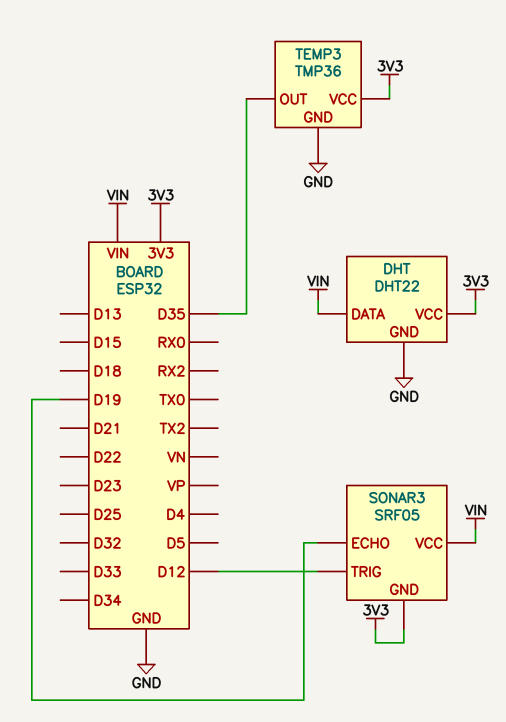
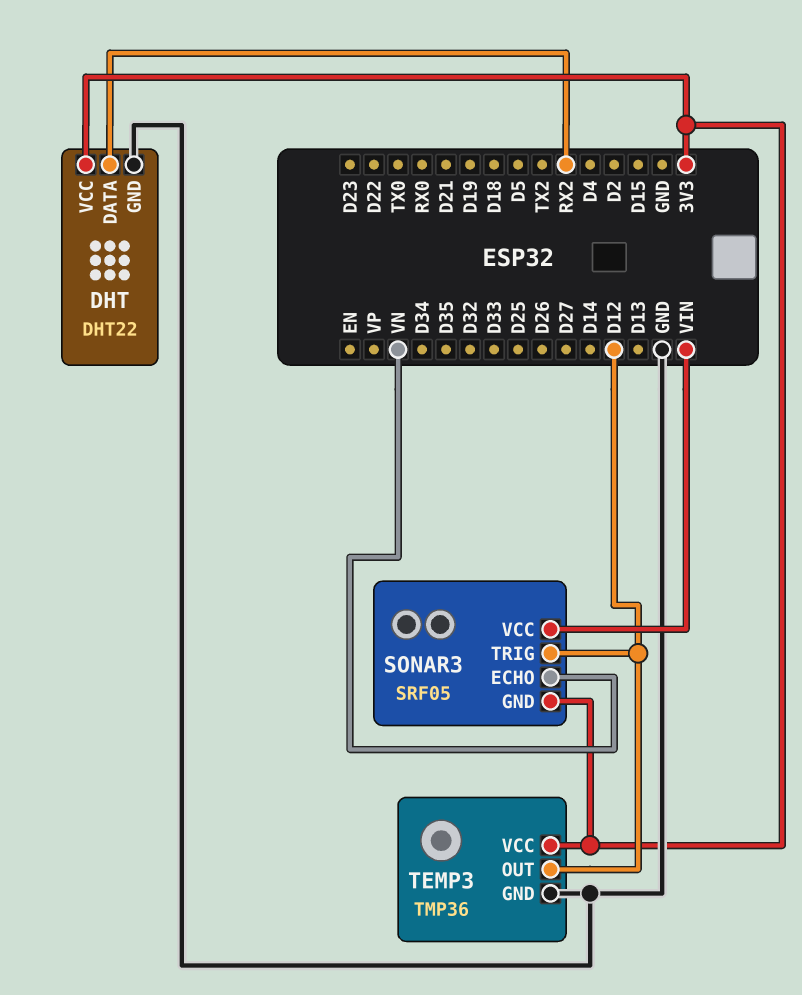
DHT pin DATA: VIN -> RX2
SONAR3 pin ECHO: D19 -> VN
TEMP3 pin OUT: D35 -> D12

